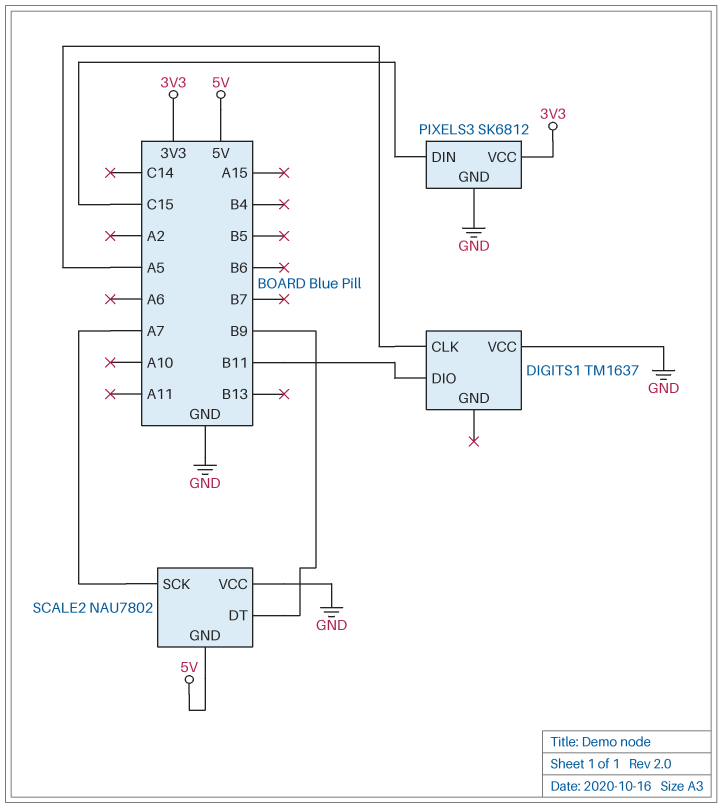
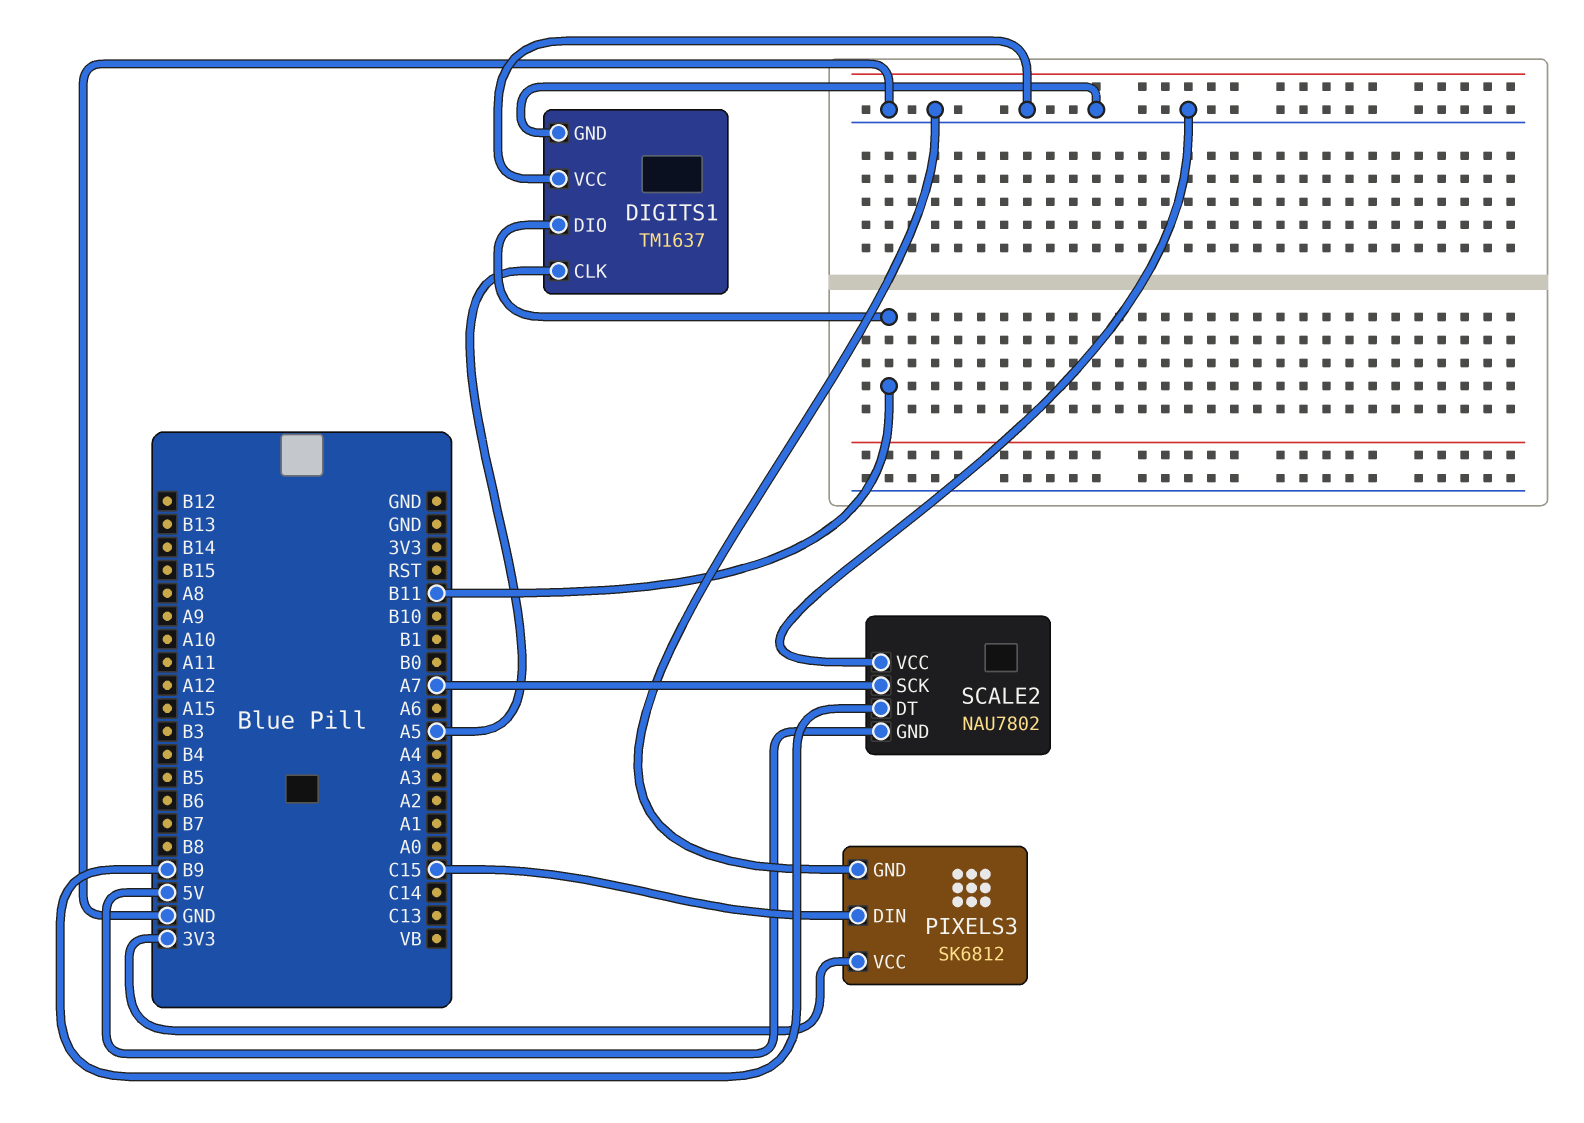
DIGITS1 pin GND: none -> GND

